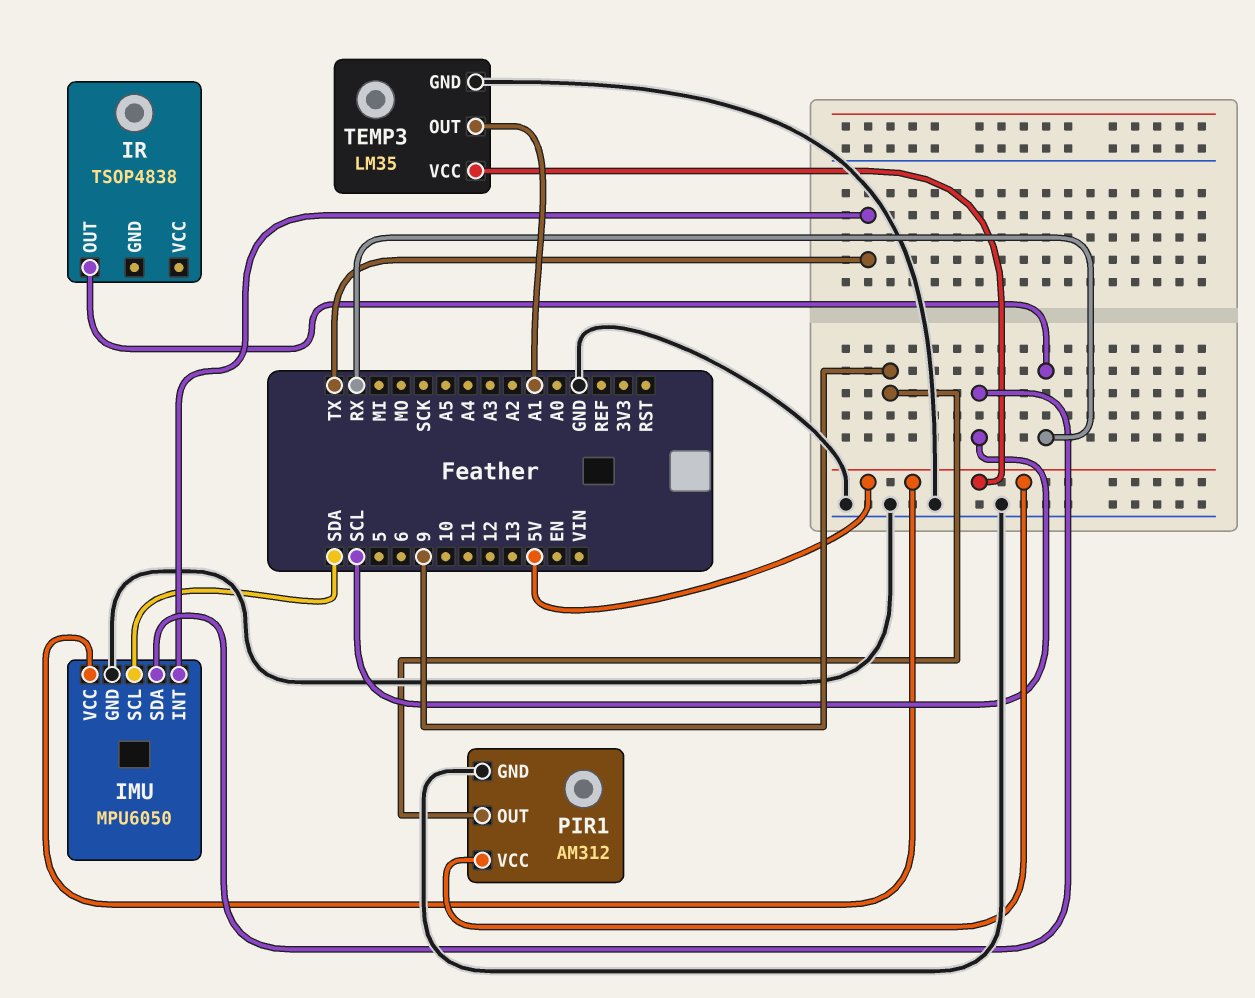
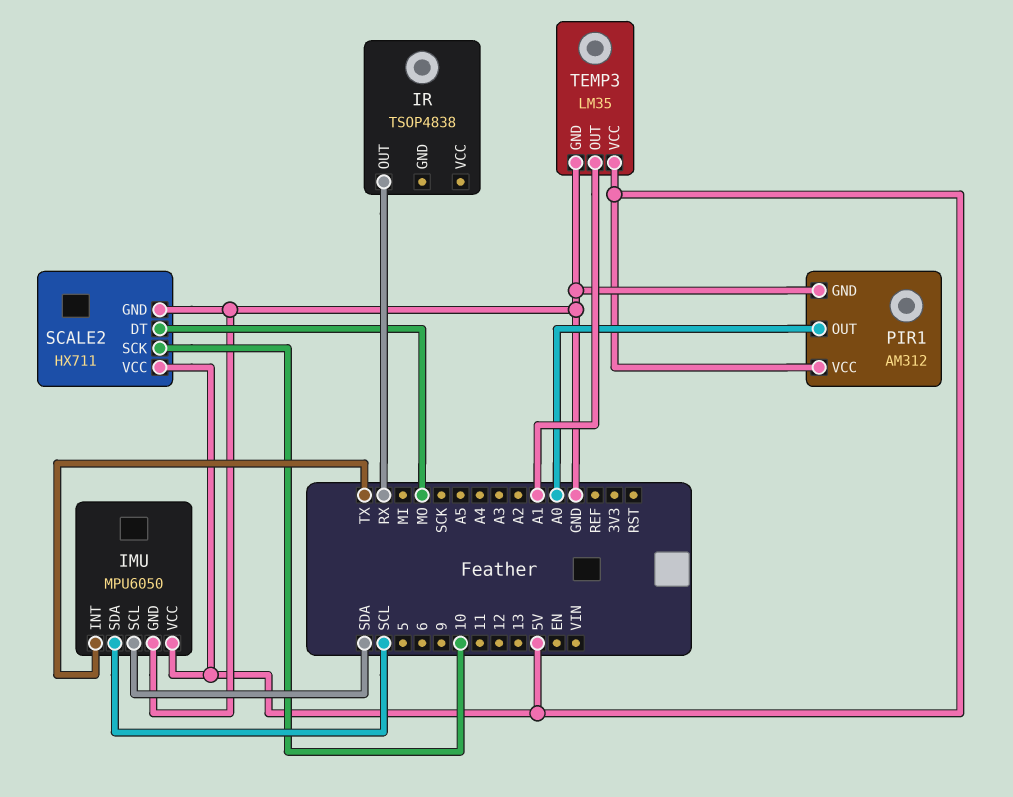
PIR1 pin OUT: 9 -> A0
SCALE2: none -> HX711
SCALE2 pin DT: none -> MO
SCALE2 pin GND: none -> GND
SCALE2 pin SCK: none -> 10
SCALE2 pin VCC: none -> 5V

